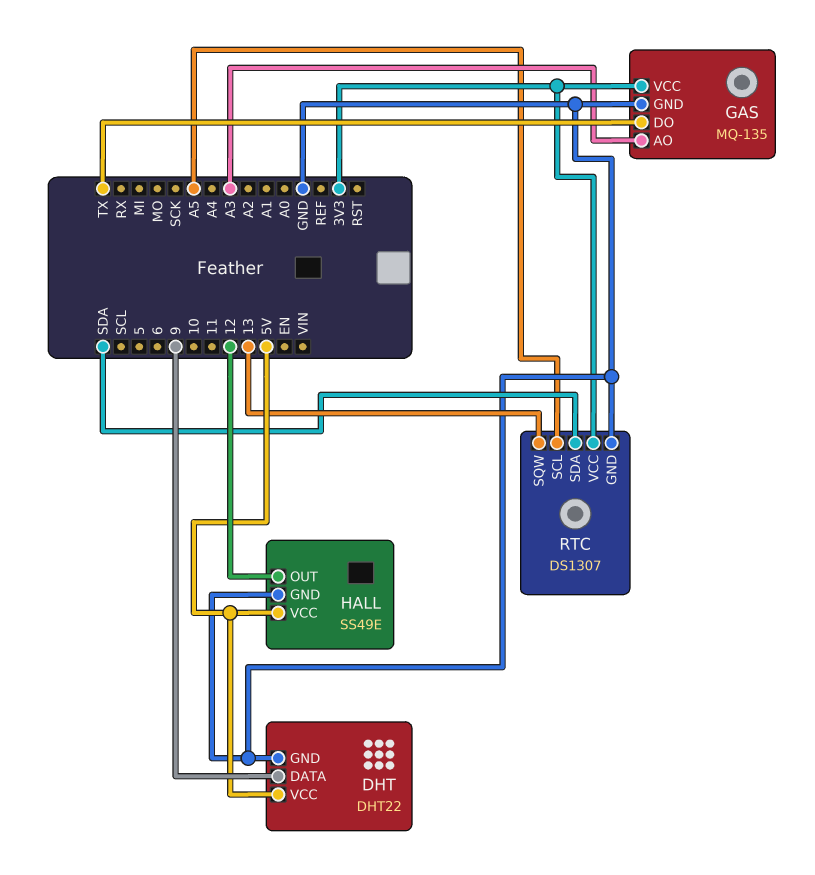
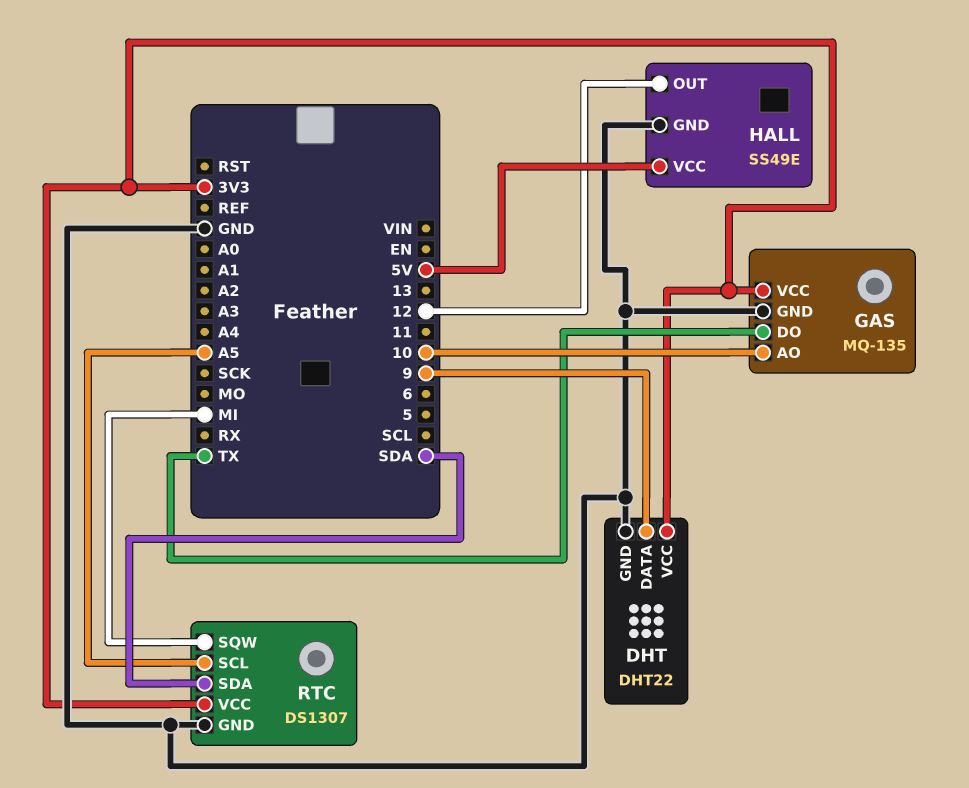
DHT pin VCC: 5V -> 3V3
GAS pin AO: A3 -> 10
RTC pin SQW: 13 -> MI

